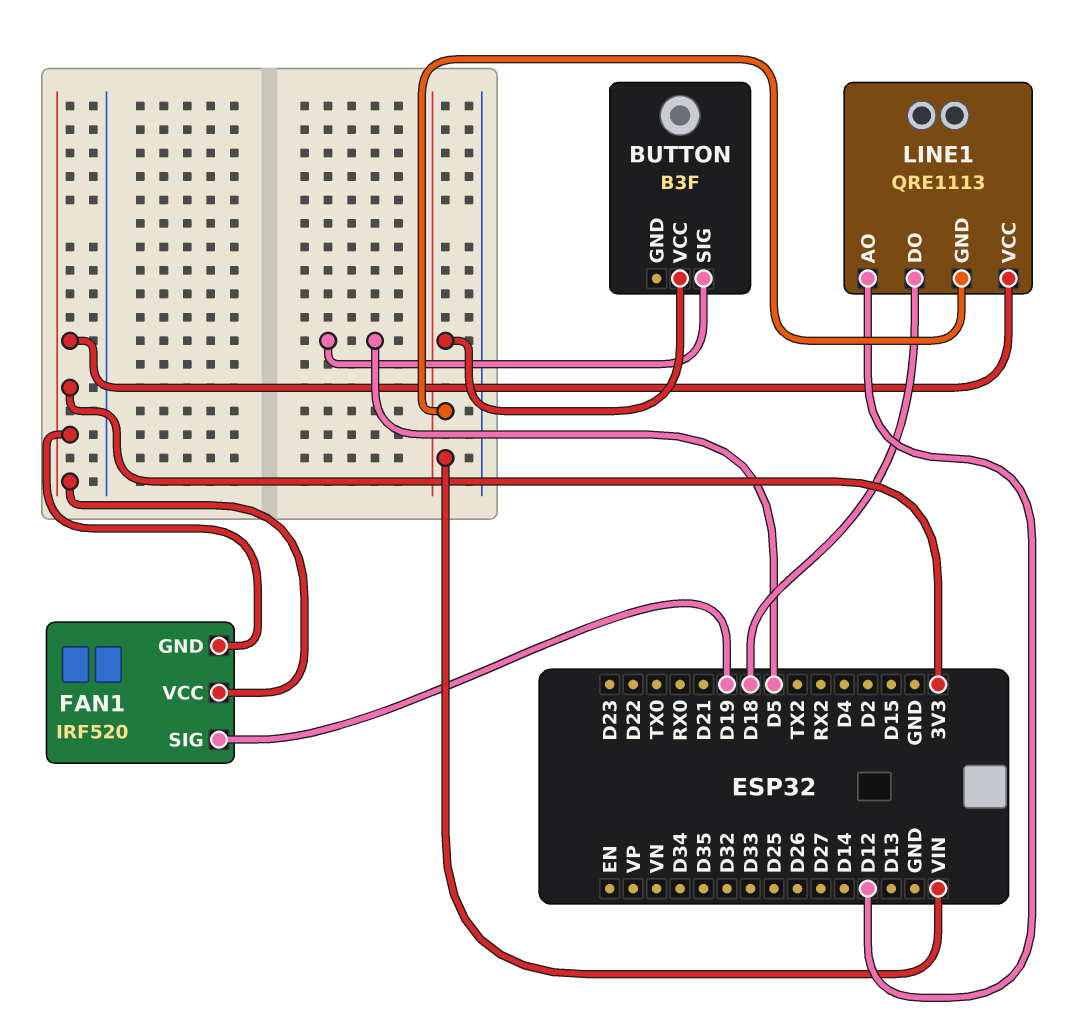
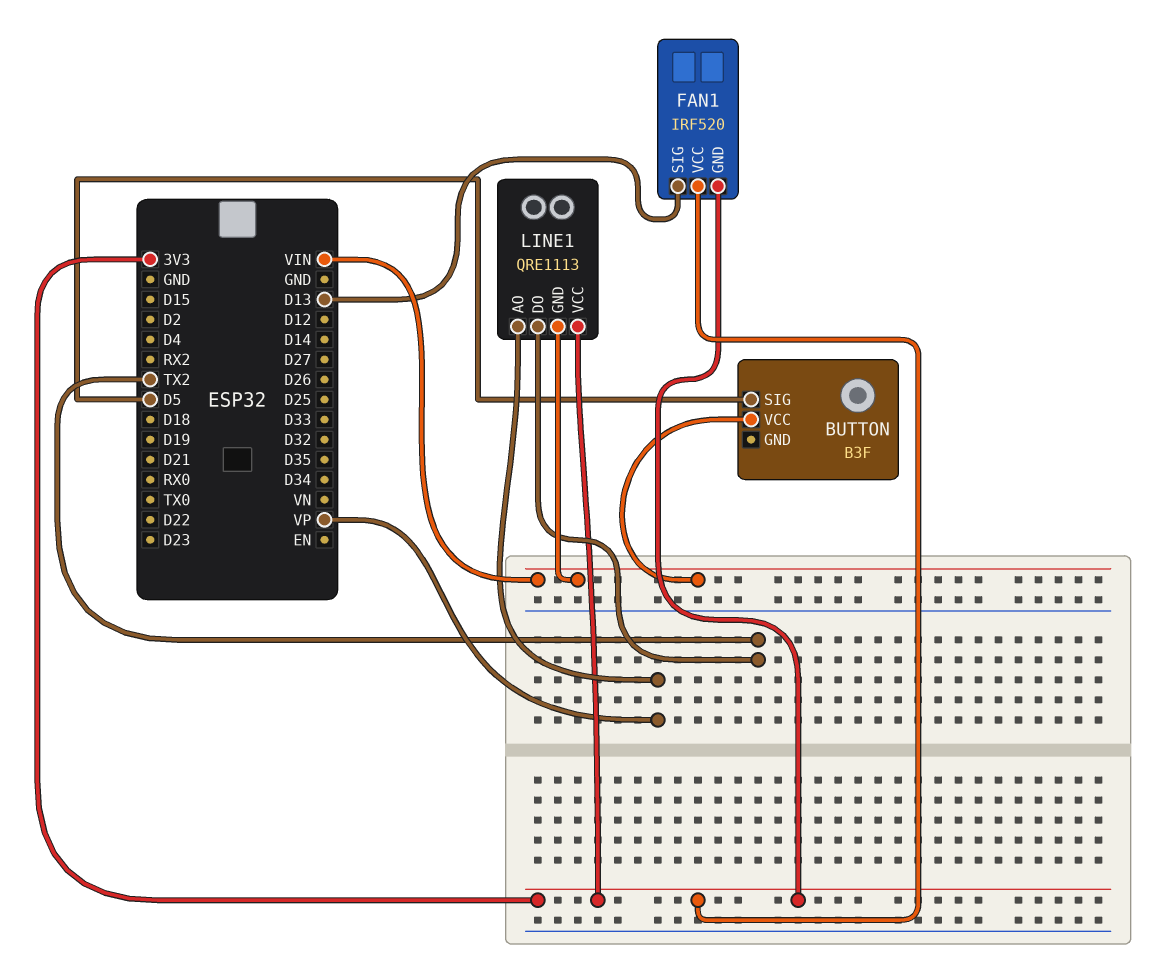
FAN1 pin SIG: D19 -> D13
LINE1 pin AO: D12 -> VP
LINE1 pin DO: D18 -> TX2

